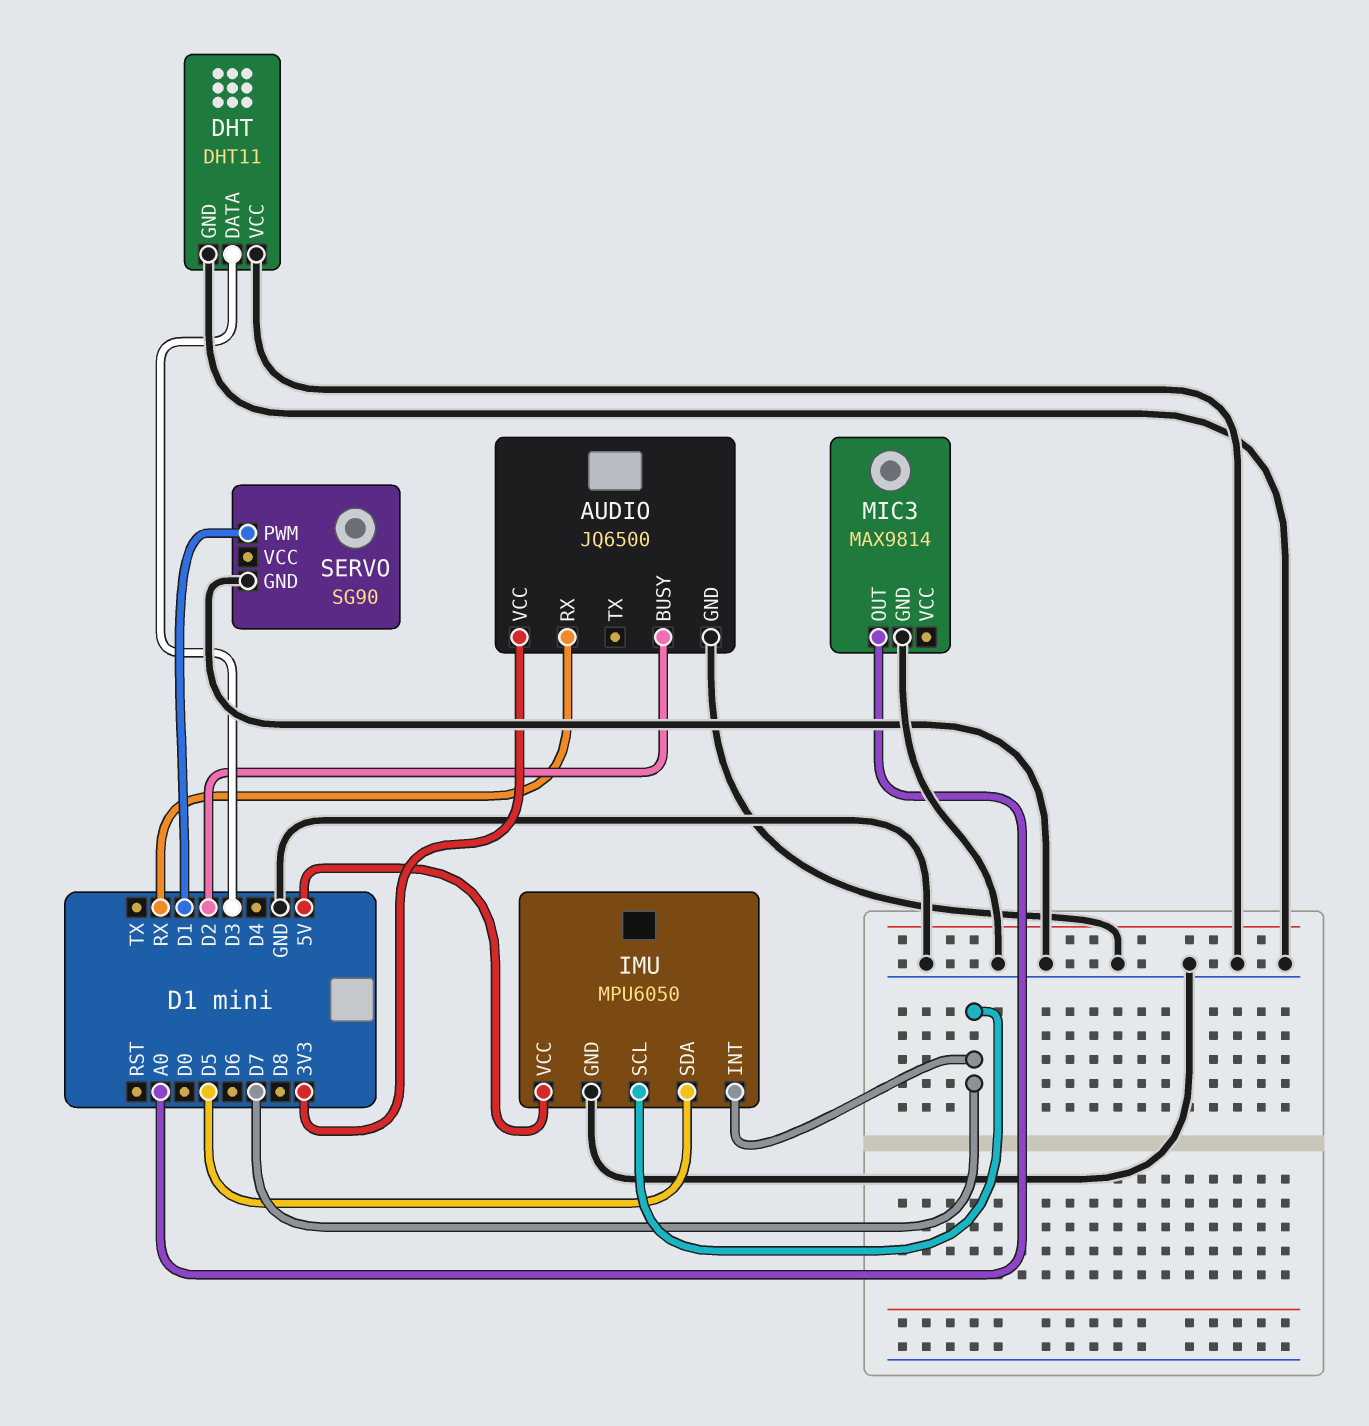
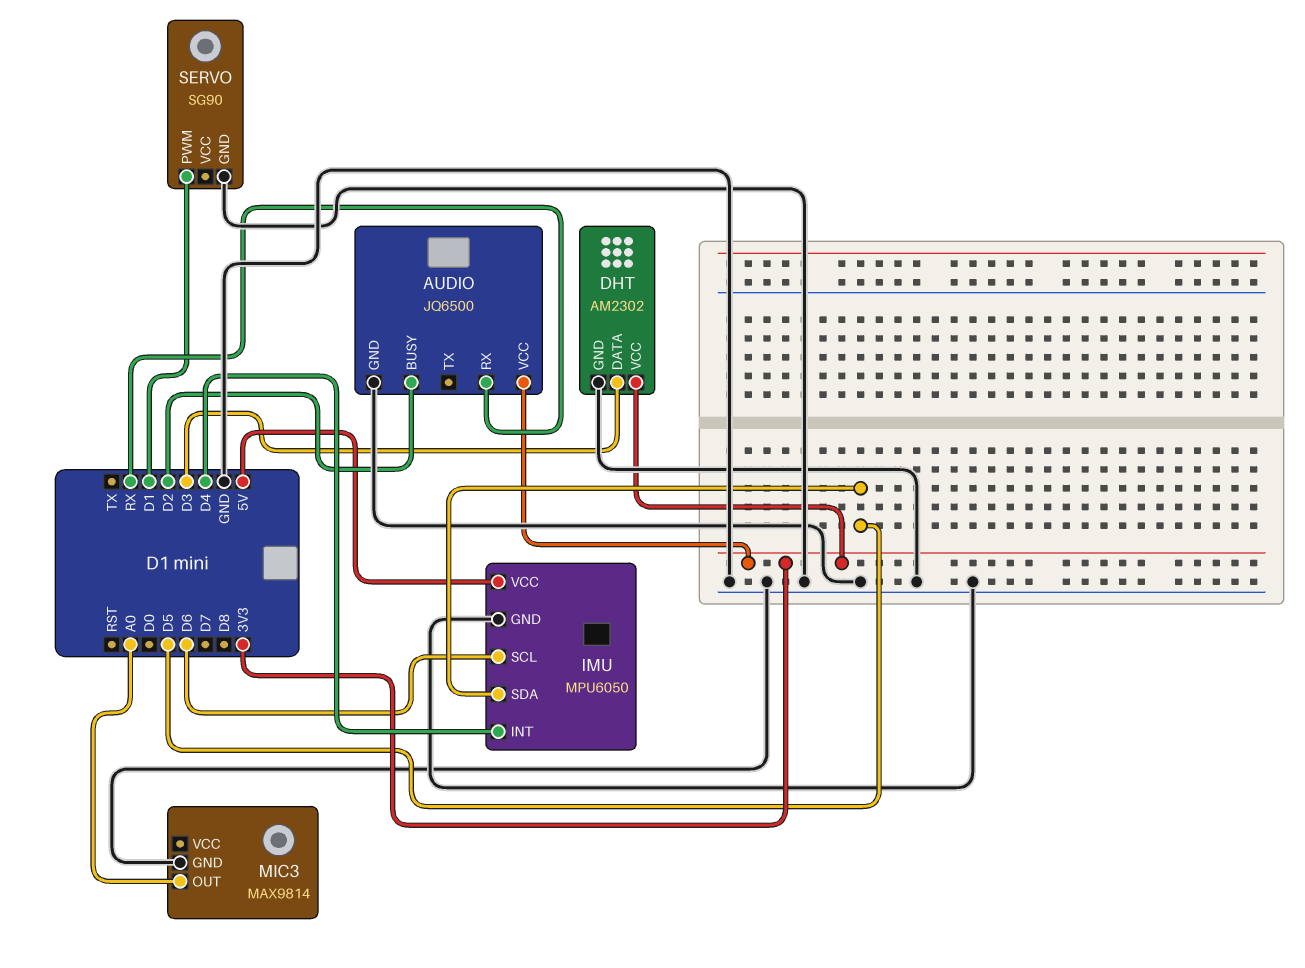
DHT: DHT11 -> AM2302
DHT pin VCC: GND -> 3V3
IMU pin INT: D7 -> D4
IMU pin SCL: D7 -> D6

